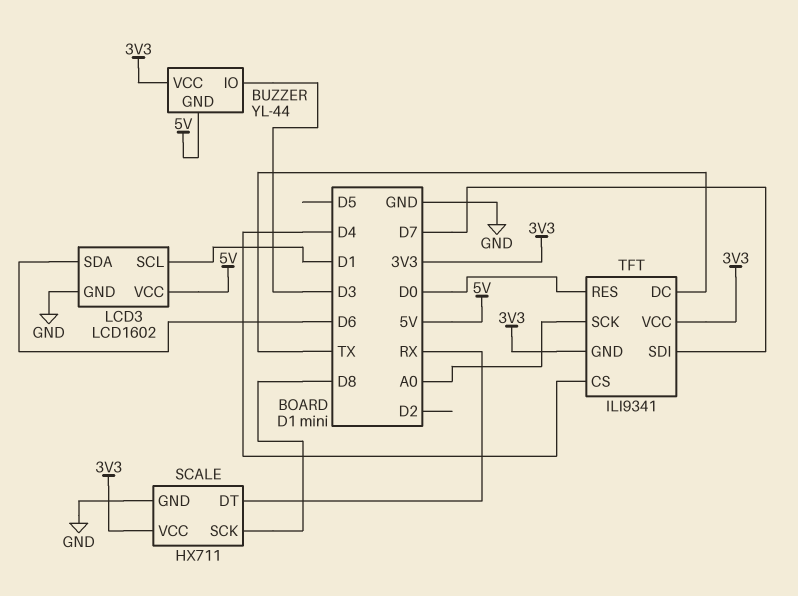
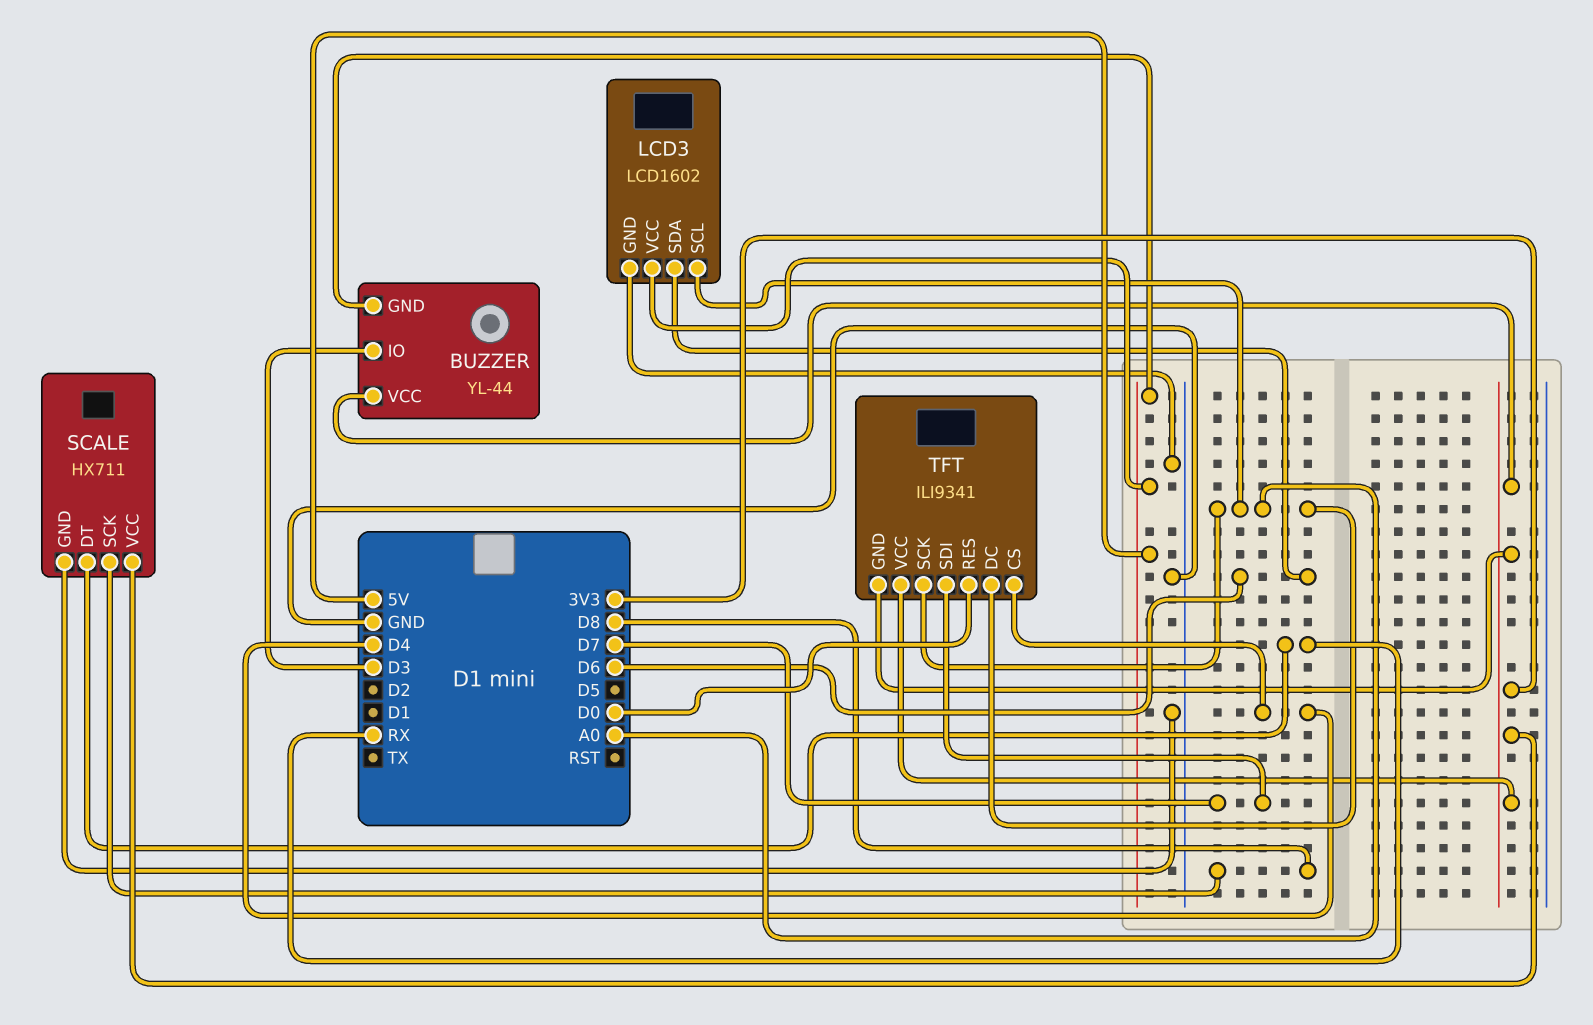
LCD3 pin SCL: D1 -> A0
TFT pin DC: TX -> A0

